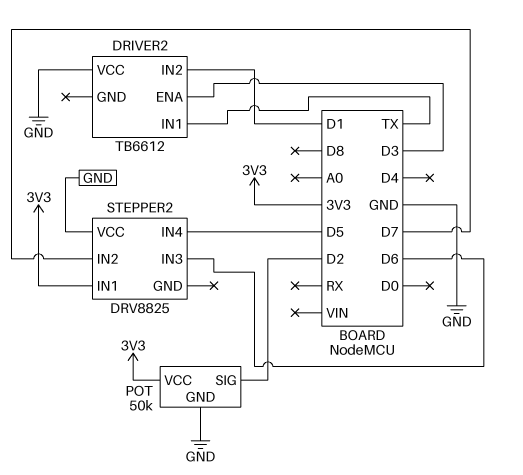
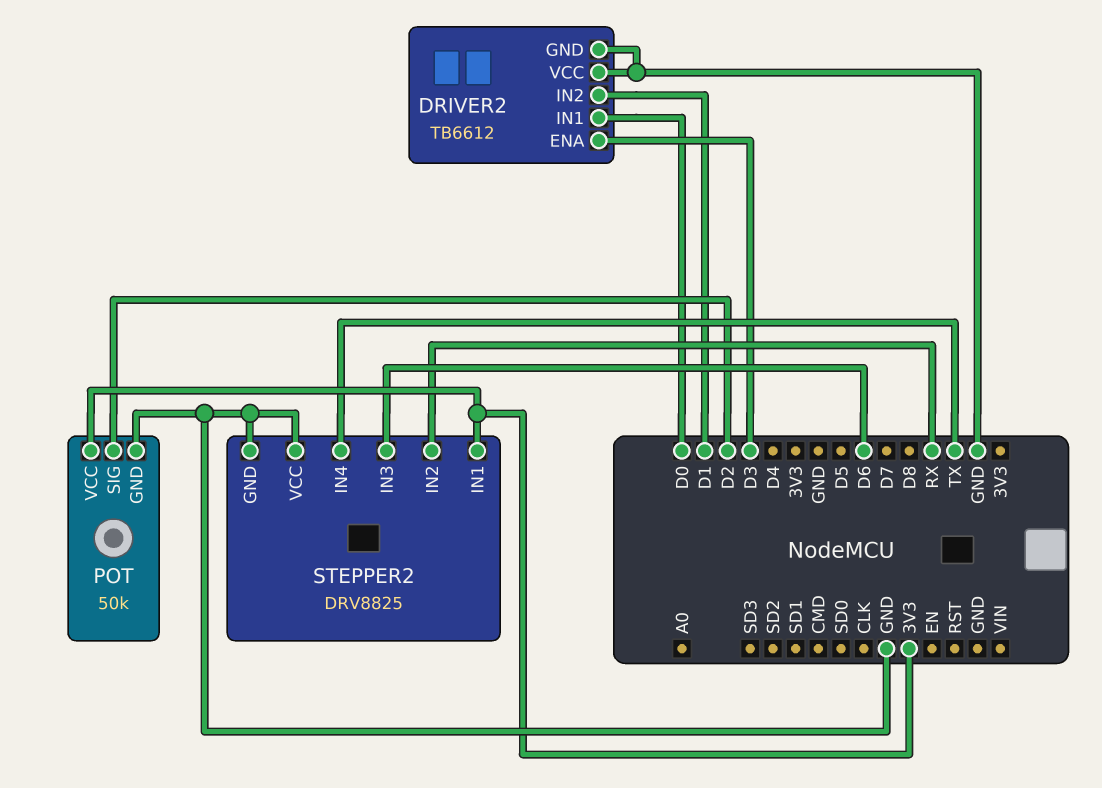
DRIVER2 pin GND: none -> GND
DRIVER2 pin IN1: TX -> D0
STEPPER2 pin GND: none -> GND
STEPPER2 pin IN2: D7 -> RX
STEPPER2 pin IN4: D5 -> TX

